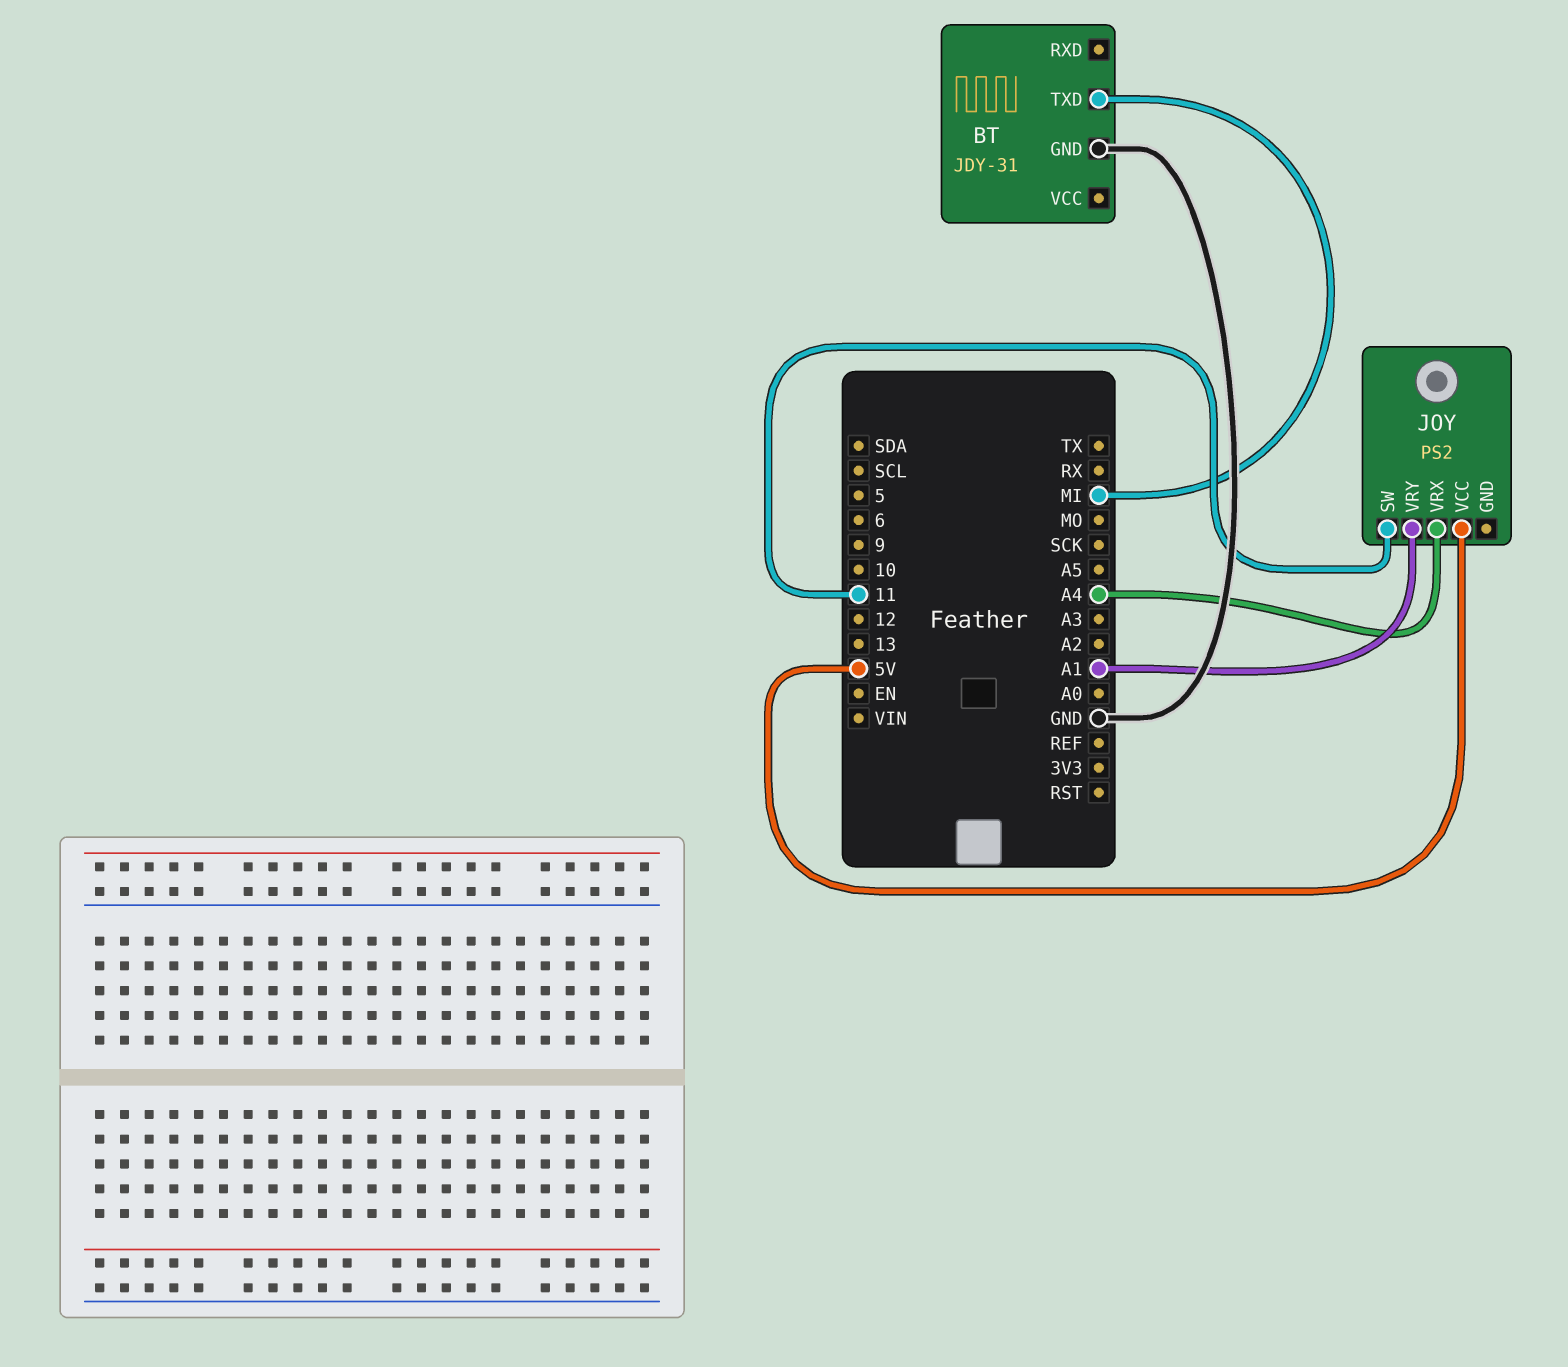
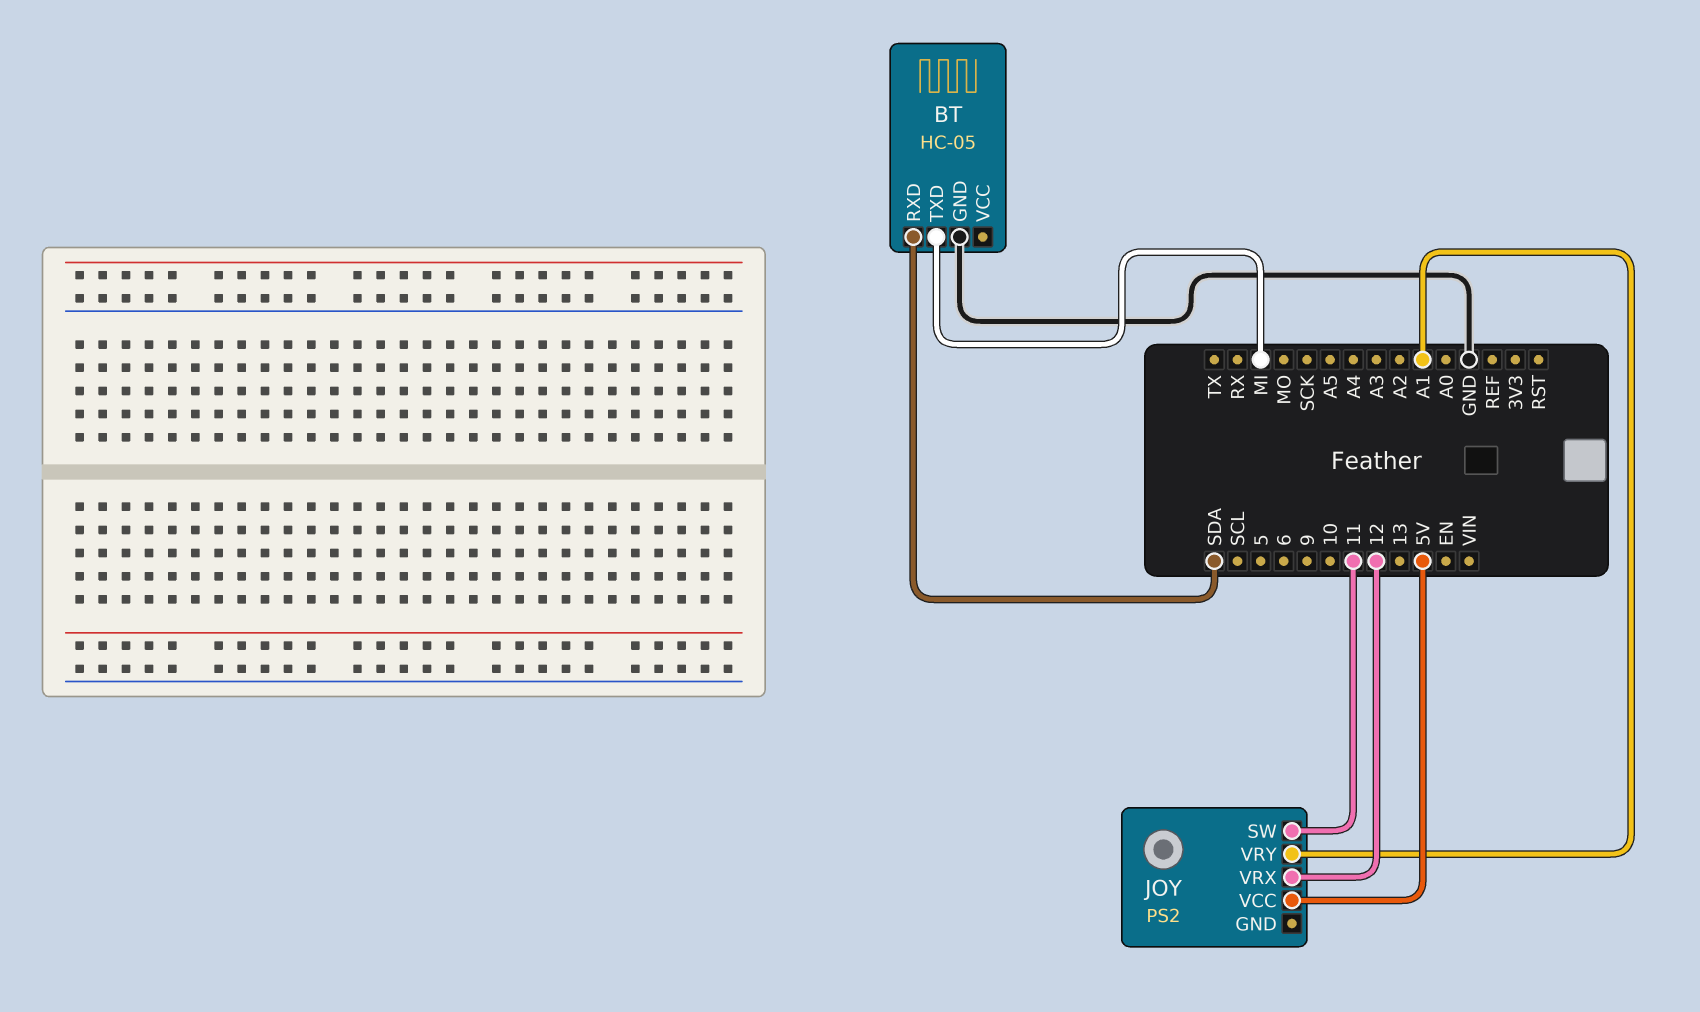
BT: JDY-31 -> HC-05
BT pin RXD: none -> SDA
JOY pin VRX: A4 -> 12

